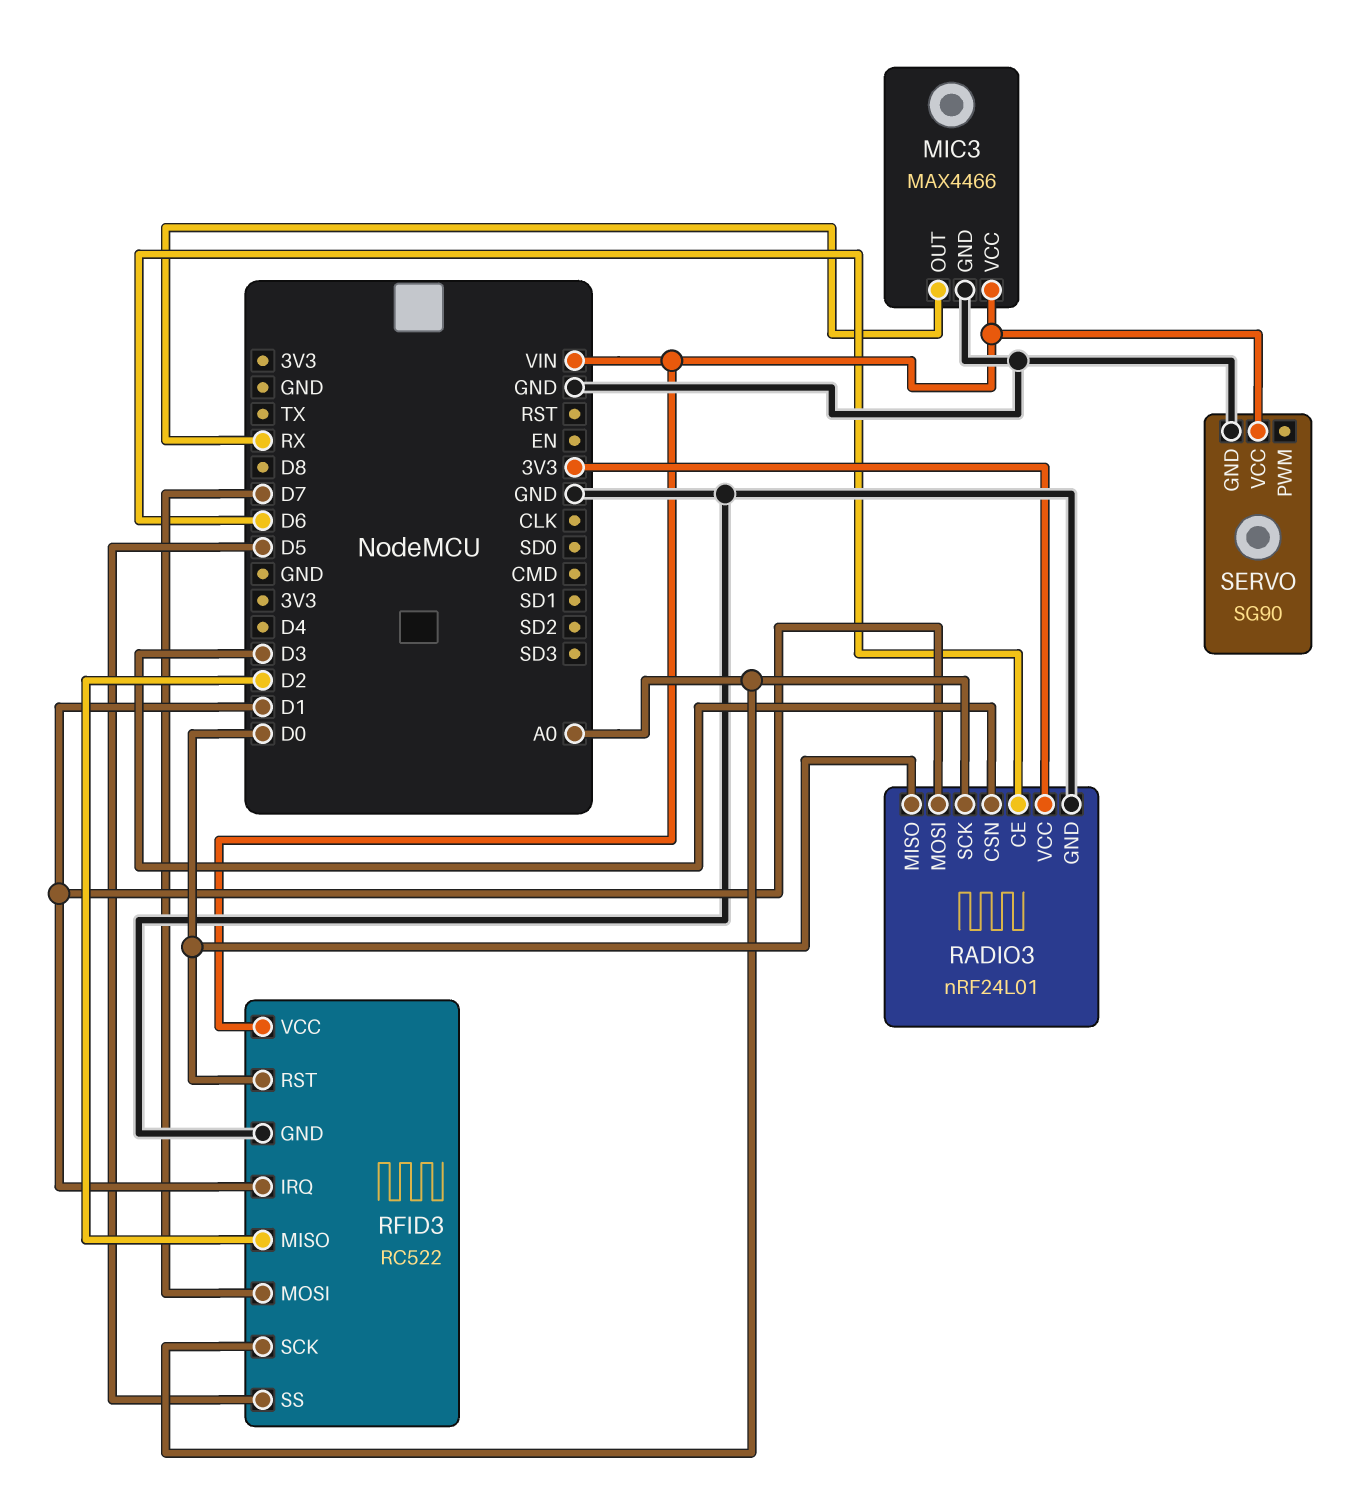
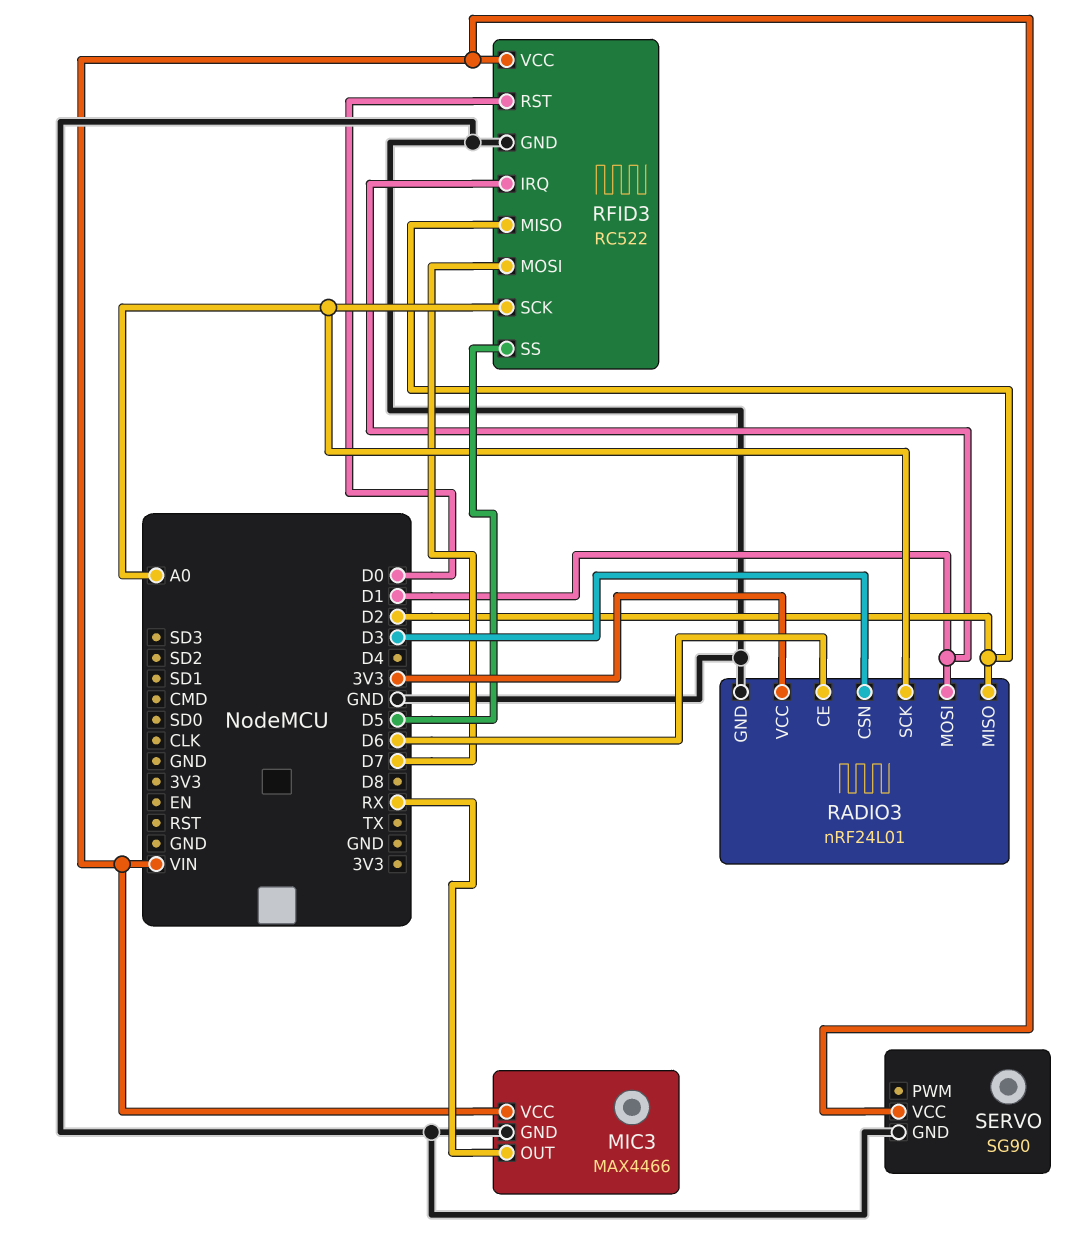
RADIO3 pin MISO: D0 -> D2

